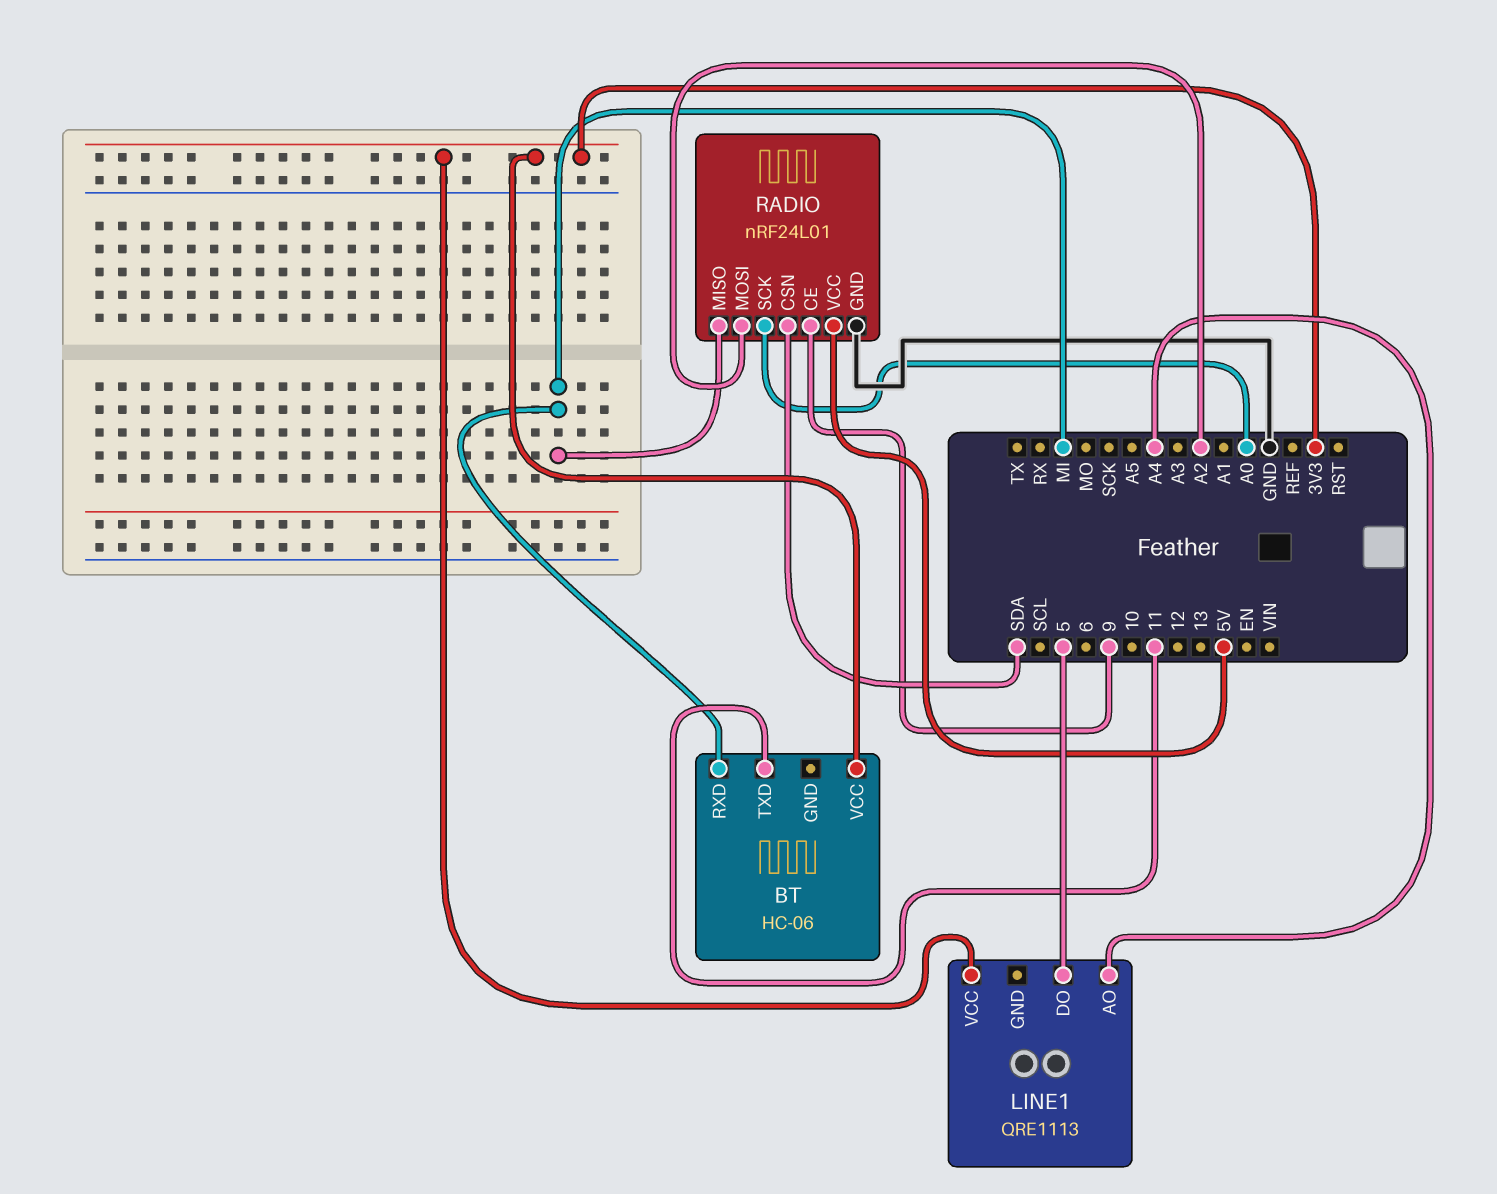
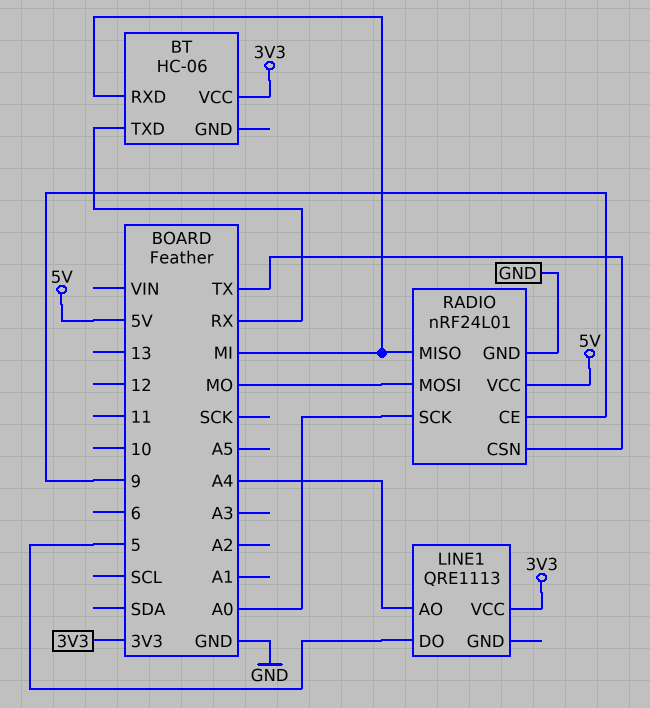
BT pin TXD: 11 -> RX
RADIO pin CSN: SDA -> TX
RADIO pin MOSI: A2 -> MO

